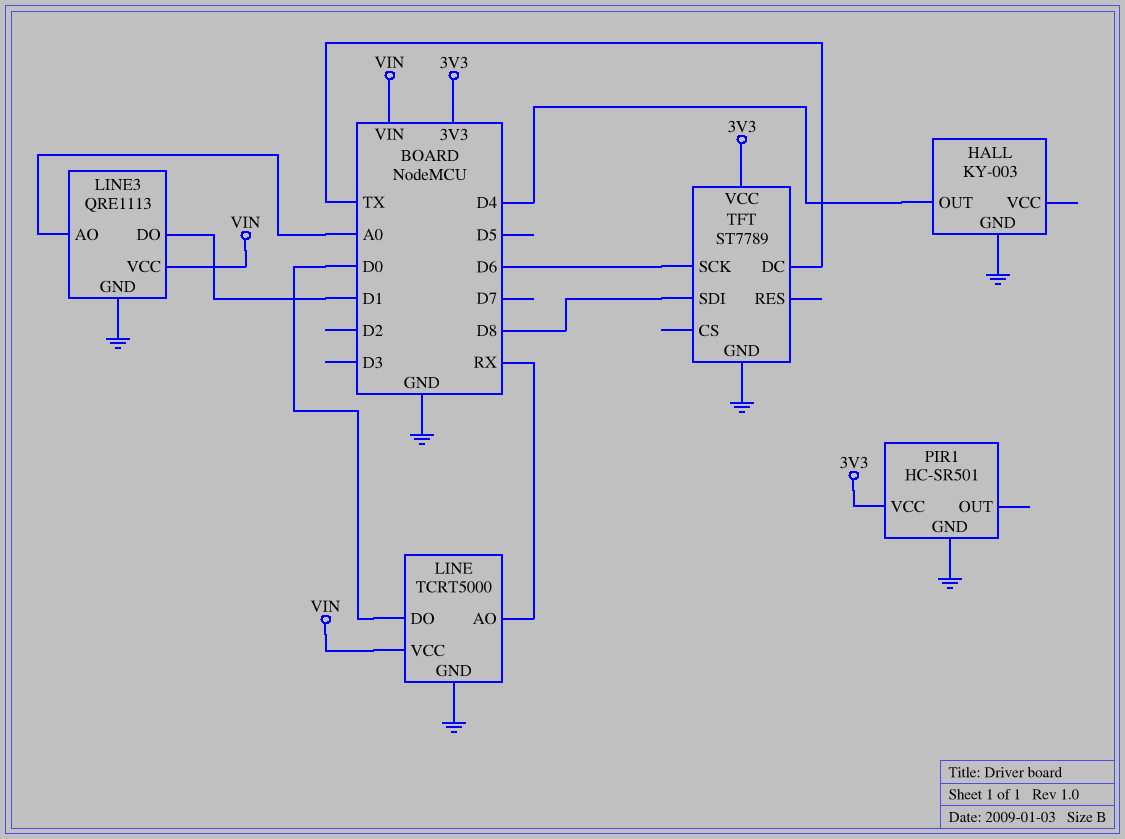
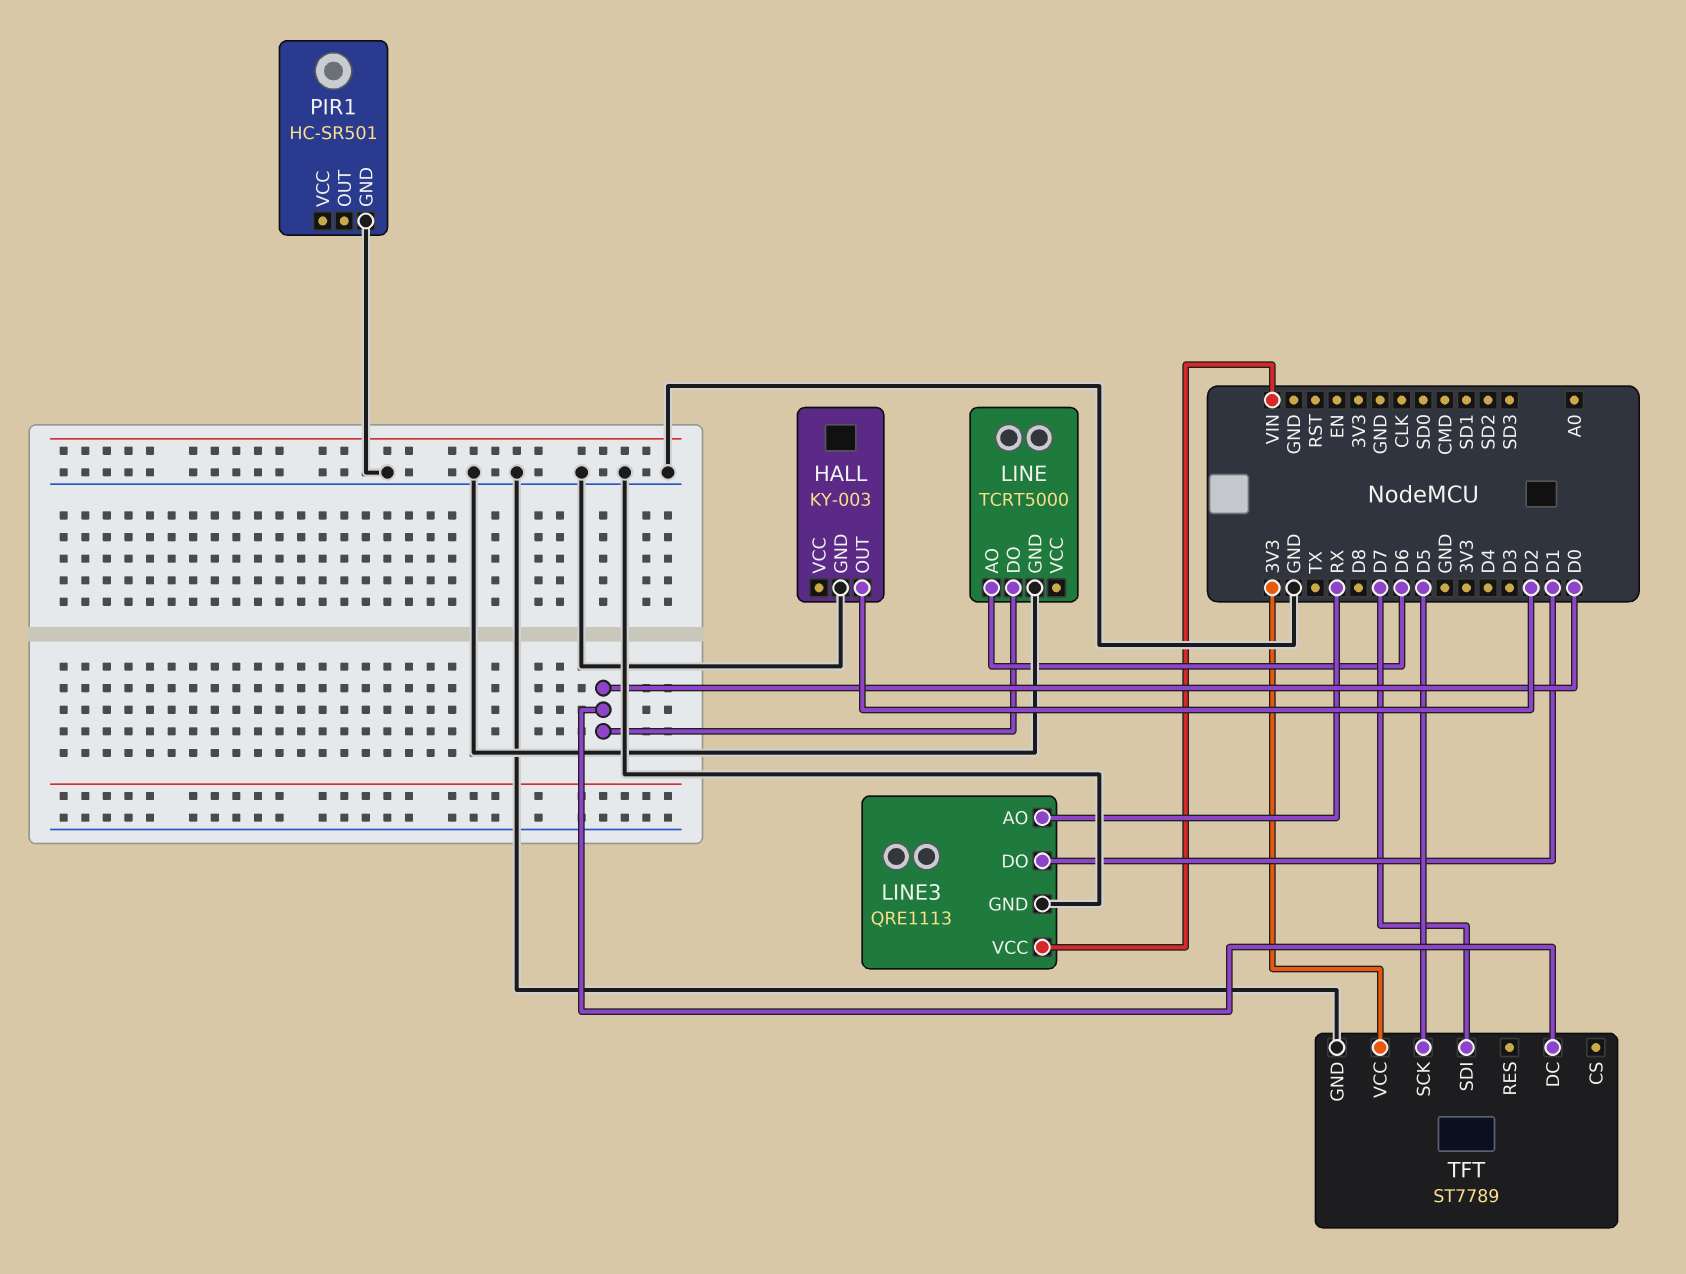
HALL pin OUT: D4 -> D2
LINE pin AO: RX -> D6
LINE pin VCC: VIN -> none
LINE3 pin AO: A0 -> RX
PIR1 pin VCC: 3V3 -> none
TFT pin DC: TX -> D0
TFT pin SCK: D6 -> D5
TFT pin SDI: D8 -> D7

